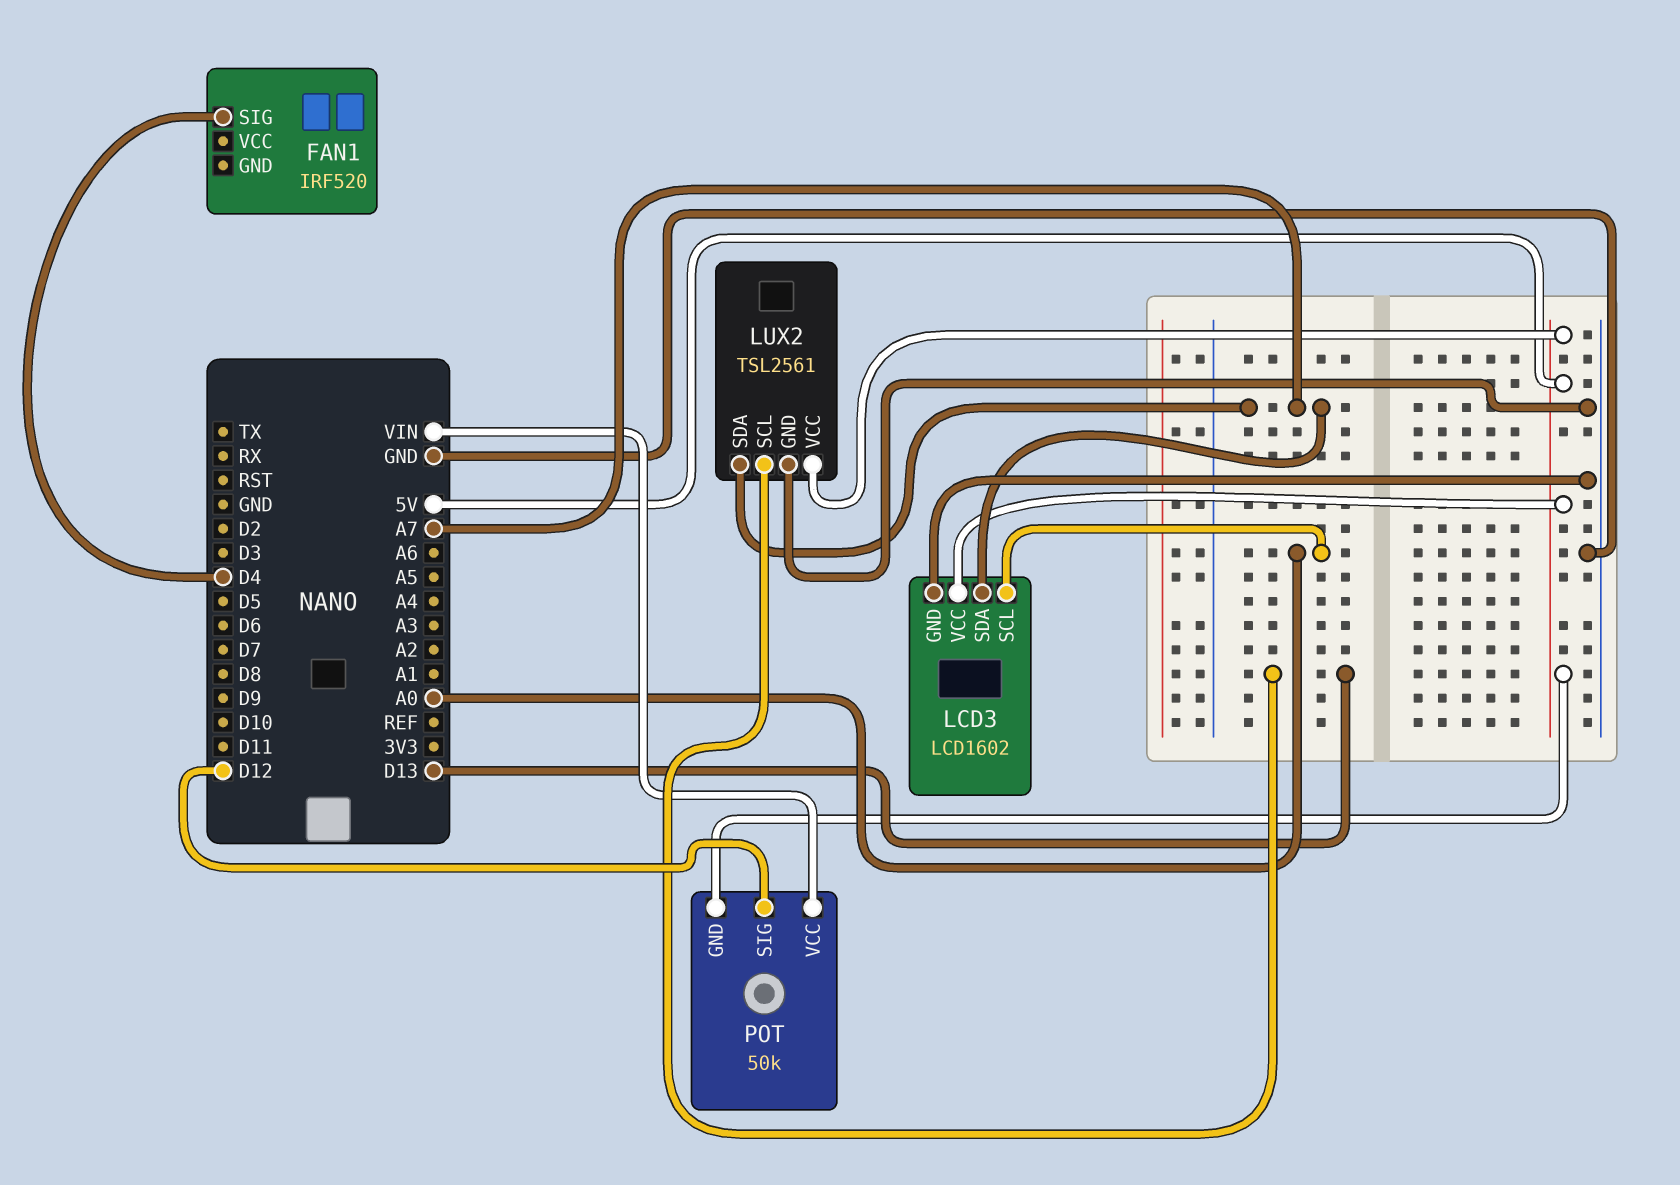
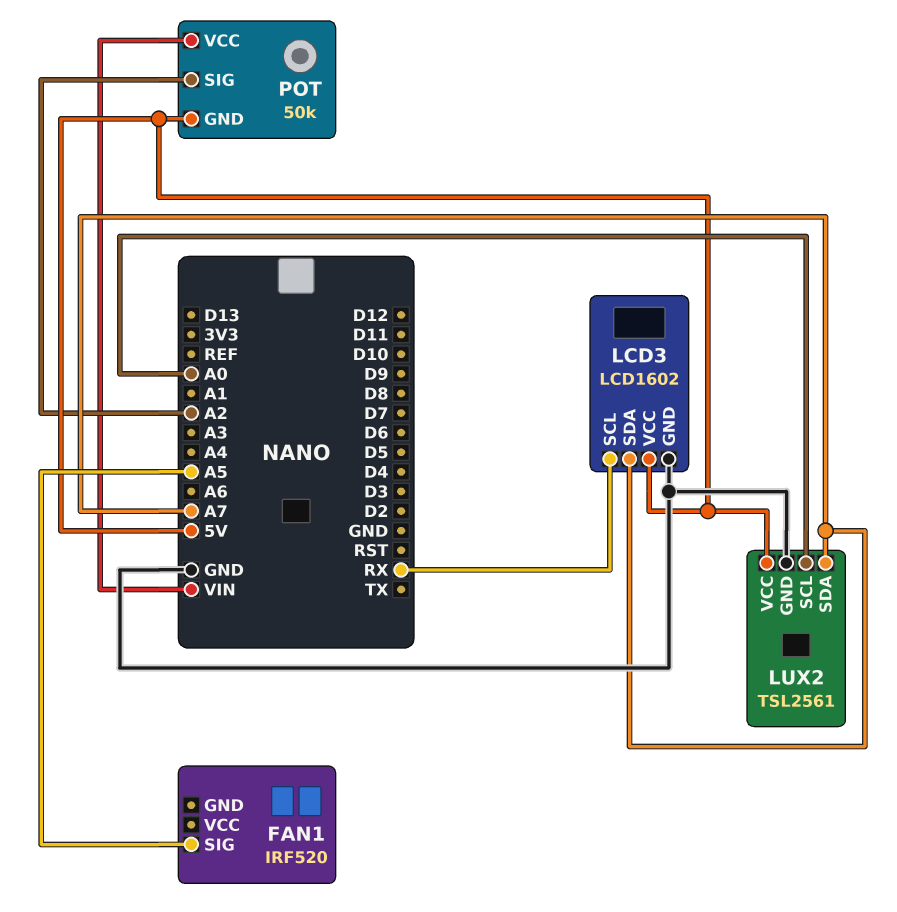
FAN1 pin SIG: D4 -> A5
LCD3 pin SCL: A0 -> RX
LUX2 pin SCL: D13 -> A0
POT pin SIG: D12 -> A2

